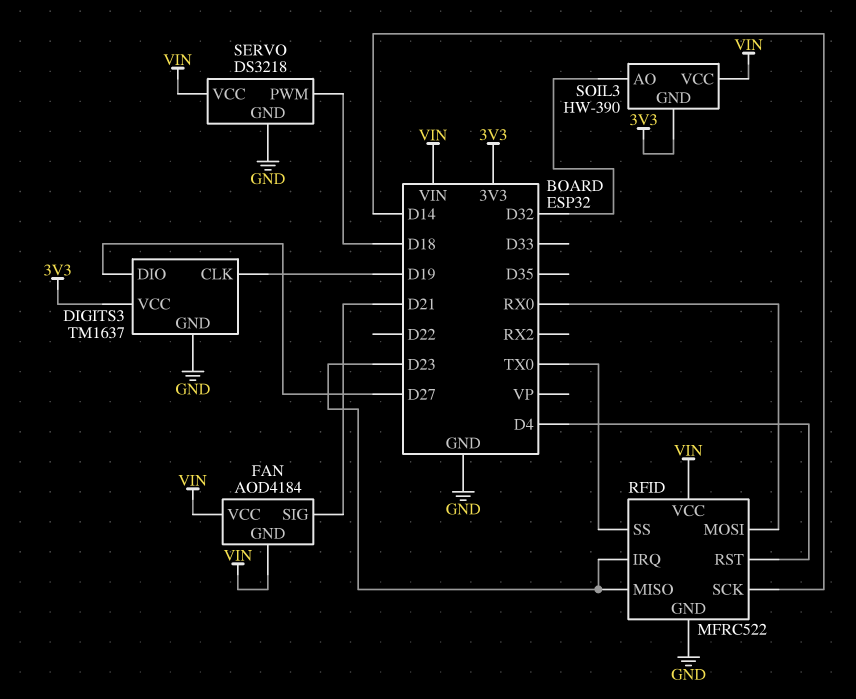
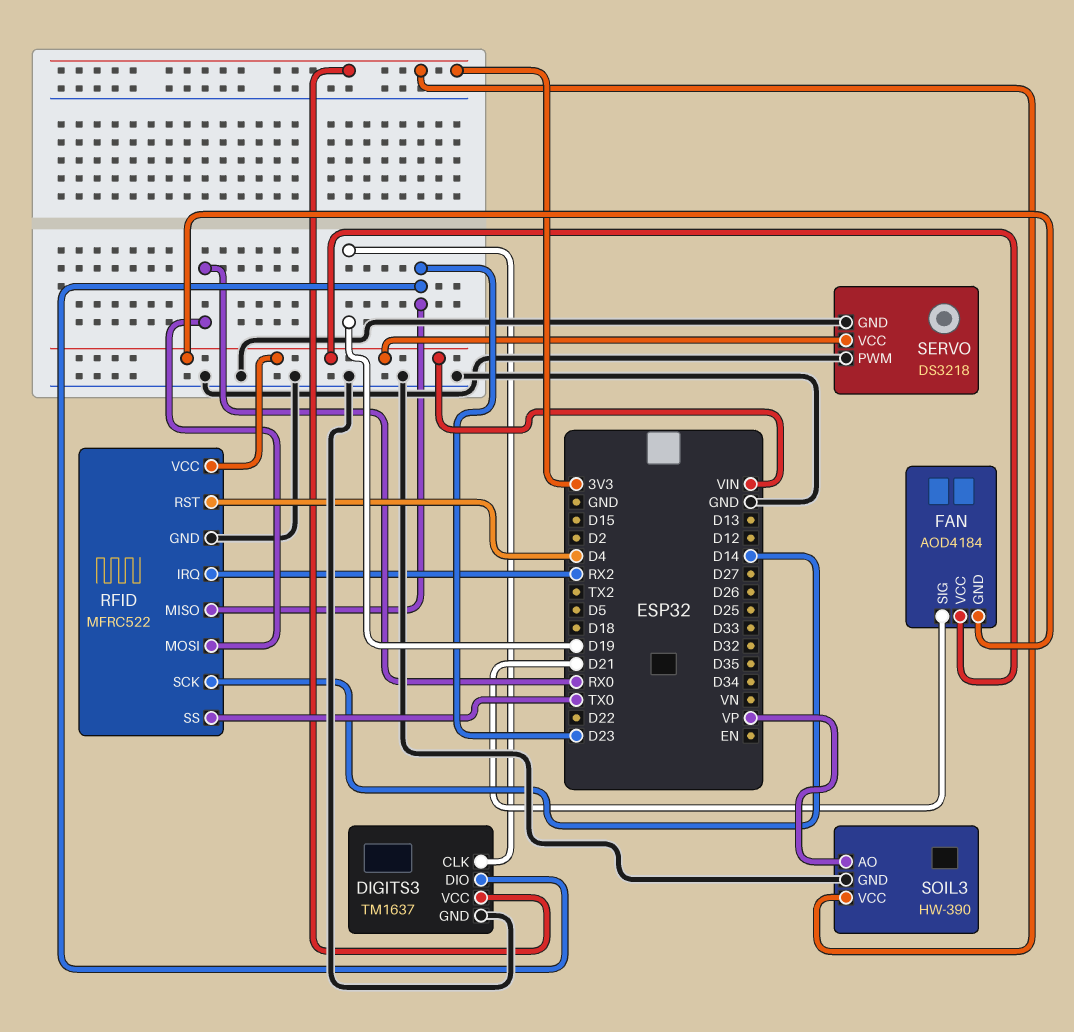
DIGITS3 pin DIO: D27 -> D23
RFID pin IRQ: D23 -> RX2
SERVO pin PWM: D18 -> GND
SOIL3 pin AO: D32 -> VP
SOIL3 pin GND: 3V3 -> GND
SOIL3 pin VCC: VIN -> 3V3

